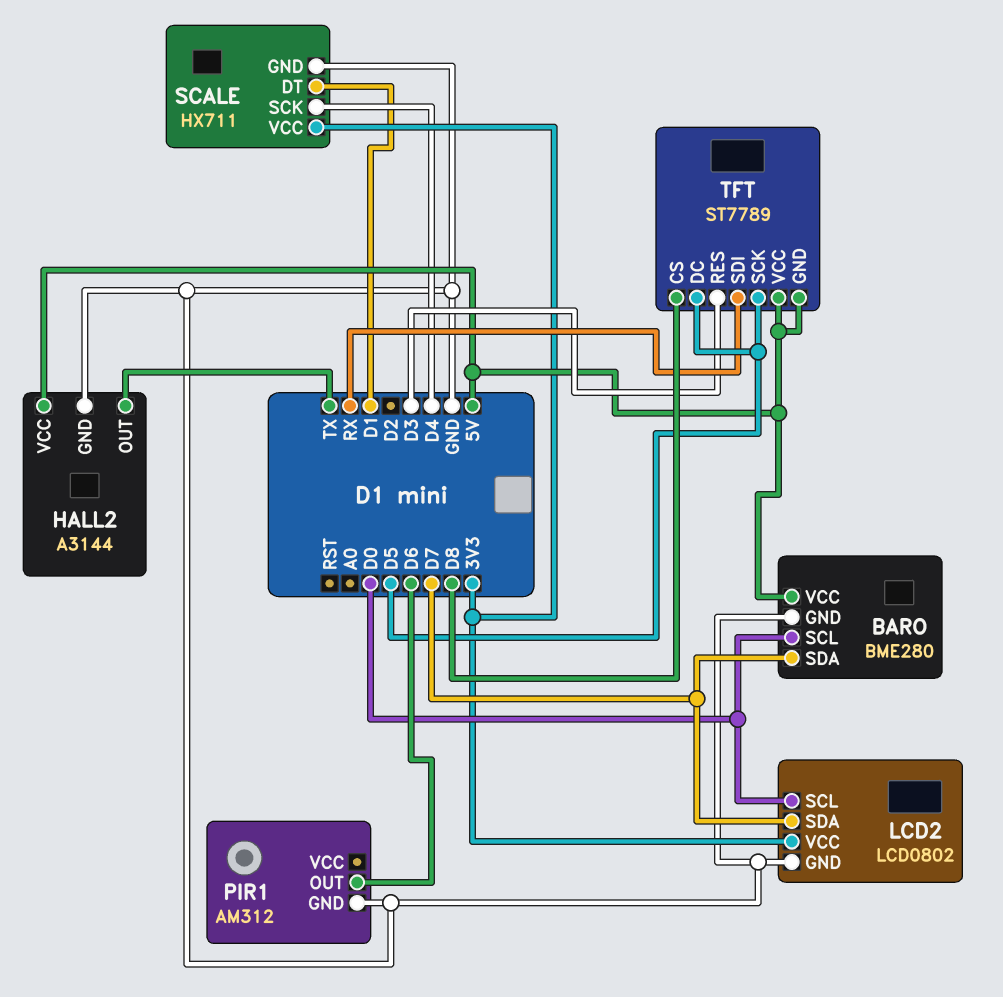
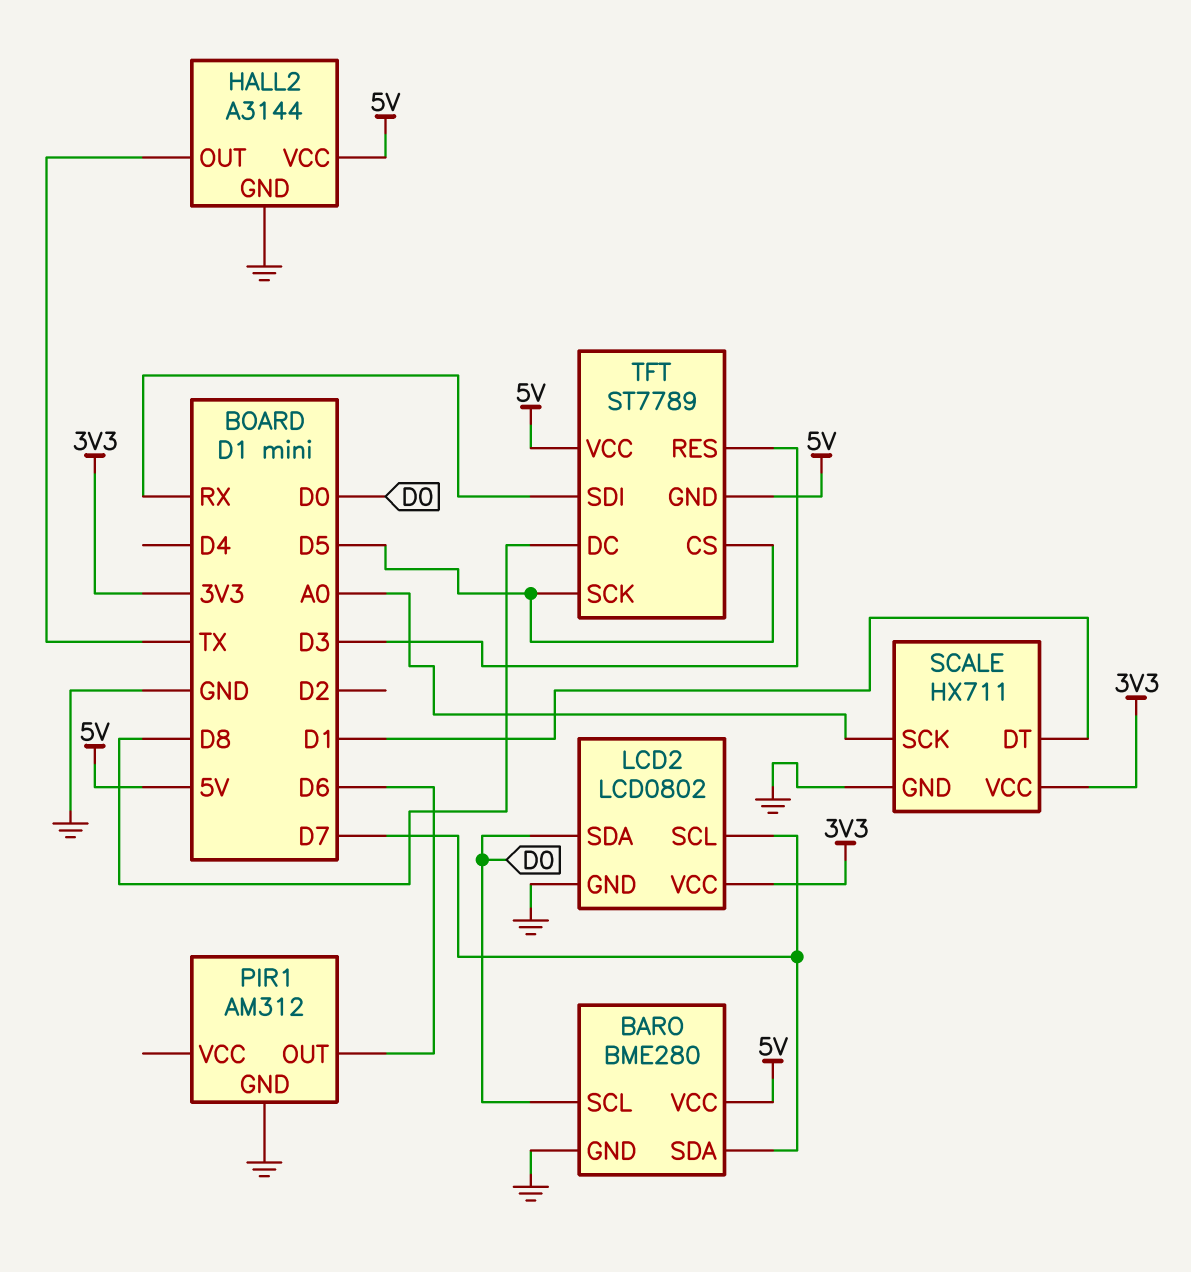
LCD2 pin SCL: D0 -> D7
LCD2 pin SDA: D7 -> D0
SCALE pin SCK: D4 -> A0
TFT pin CS: D8 -> D5
TFT pin DC: D5 -> D8

